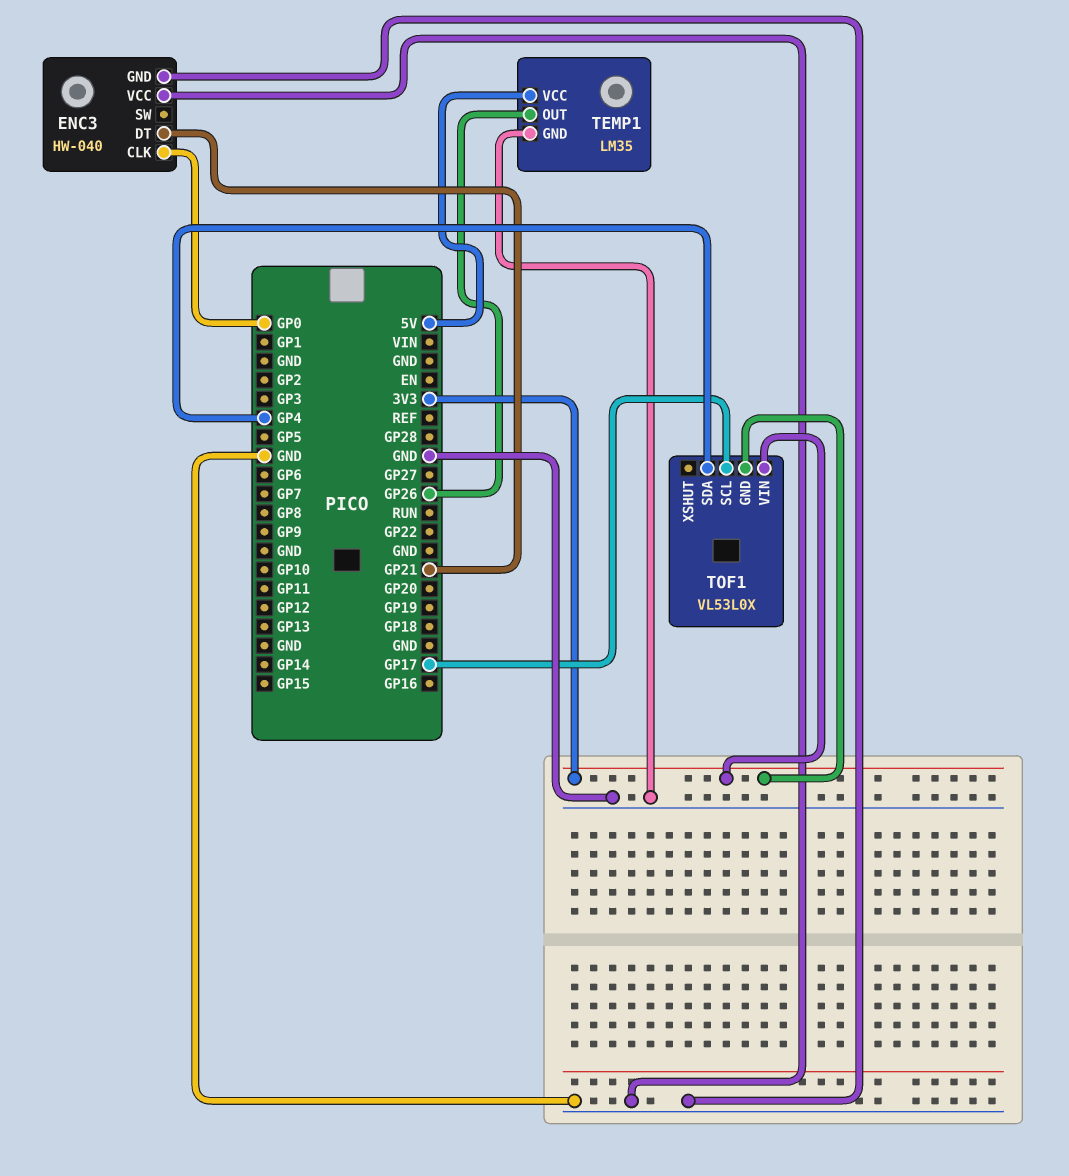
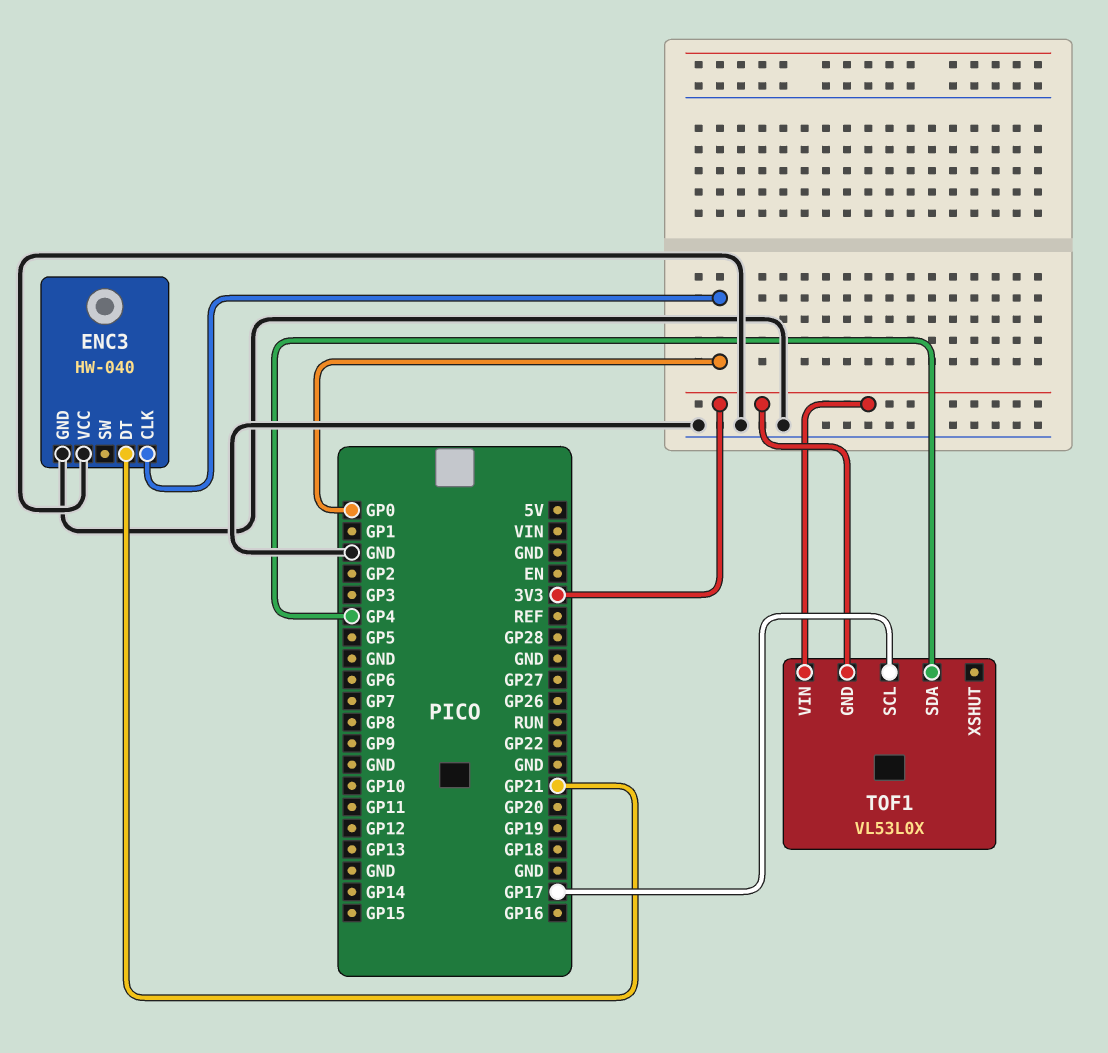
TEMP1: LM35 -> none
TEMP1 pin GND: GND -> none
TEMP1 pin OUT: GP26 -> none
TEMP1 pin VCC: 5V -> none

